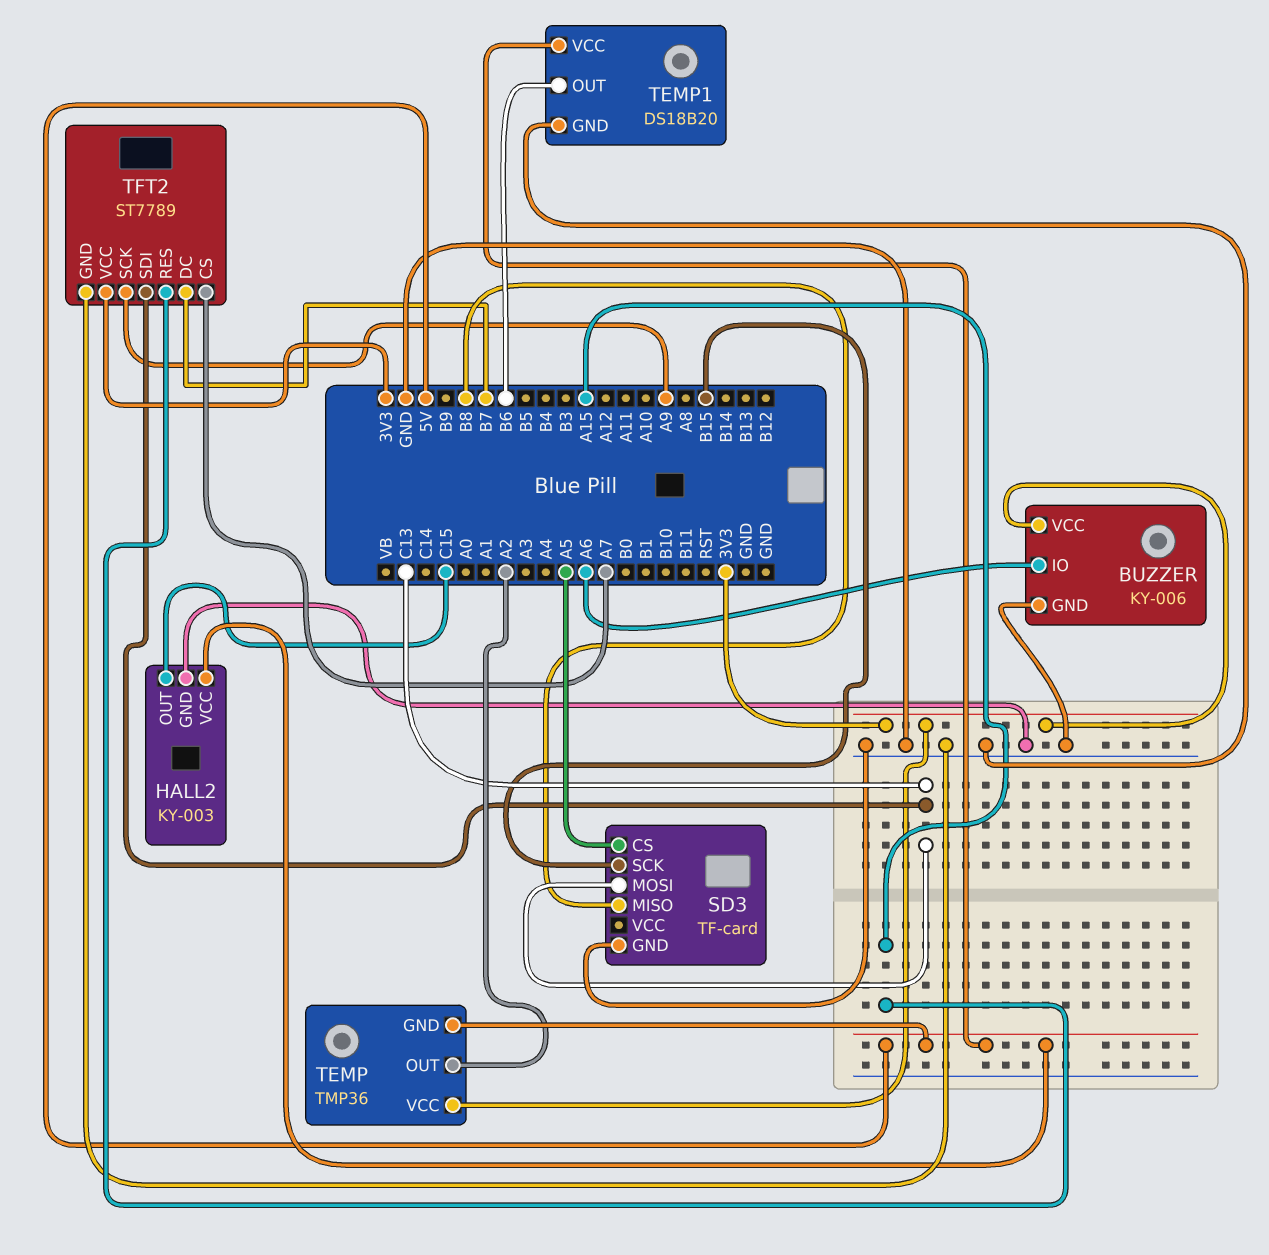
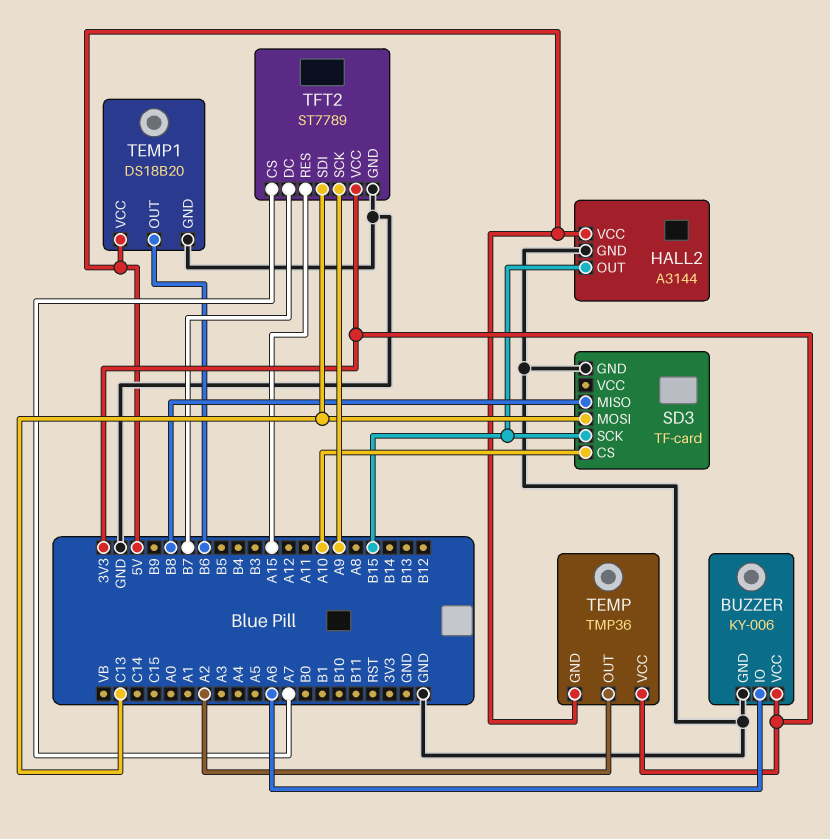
HALL2: KY-003 -> A3144
HALL2 pin OUT: C15 -> B15
SD3 pin CS: A5 -> A10

